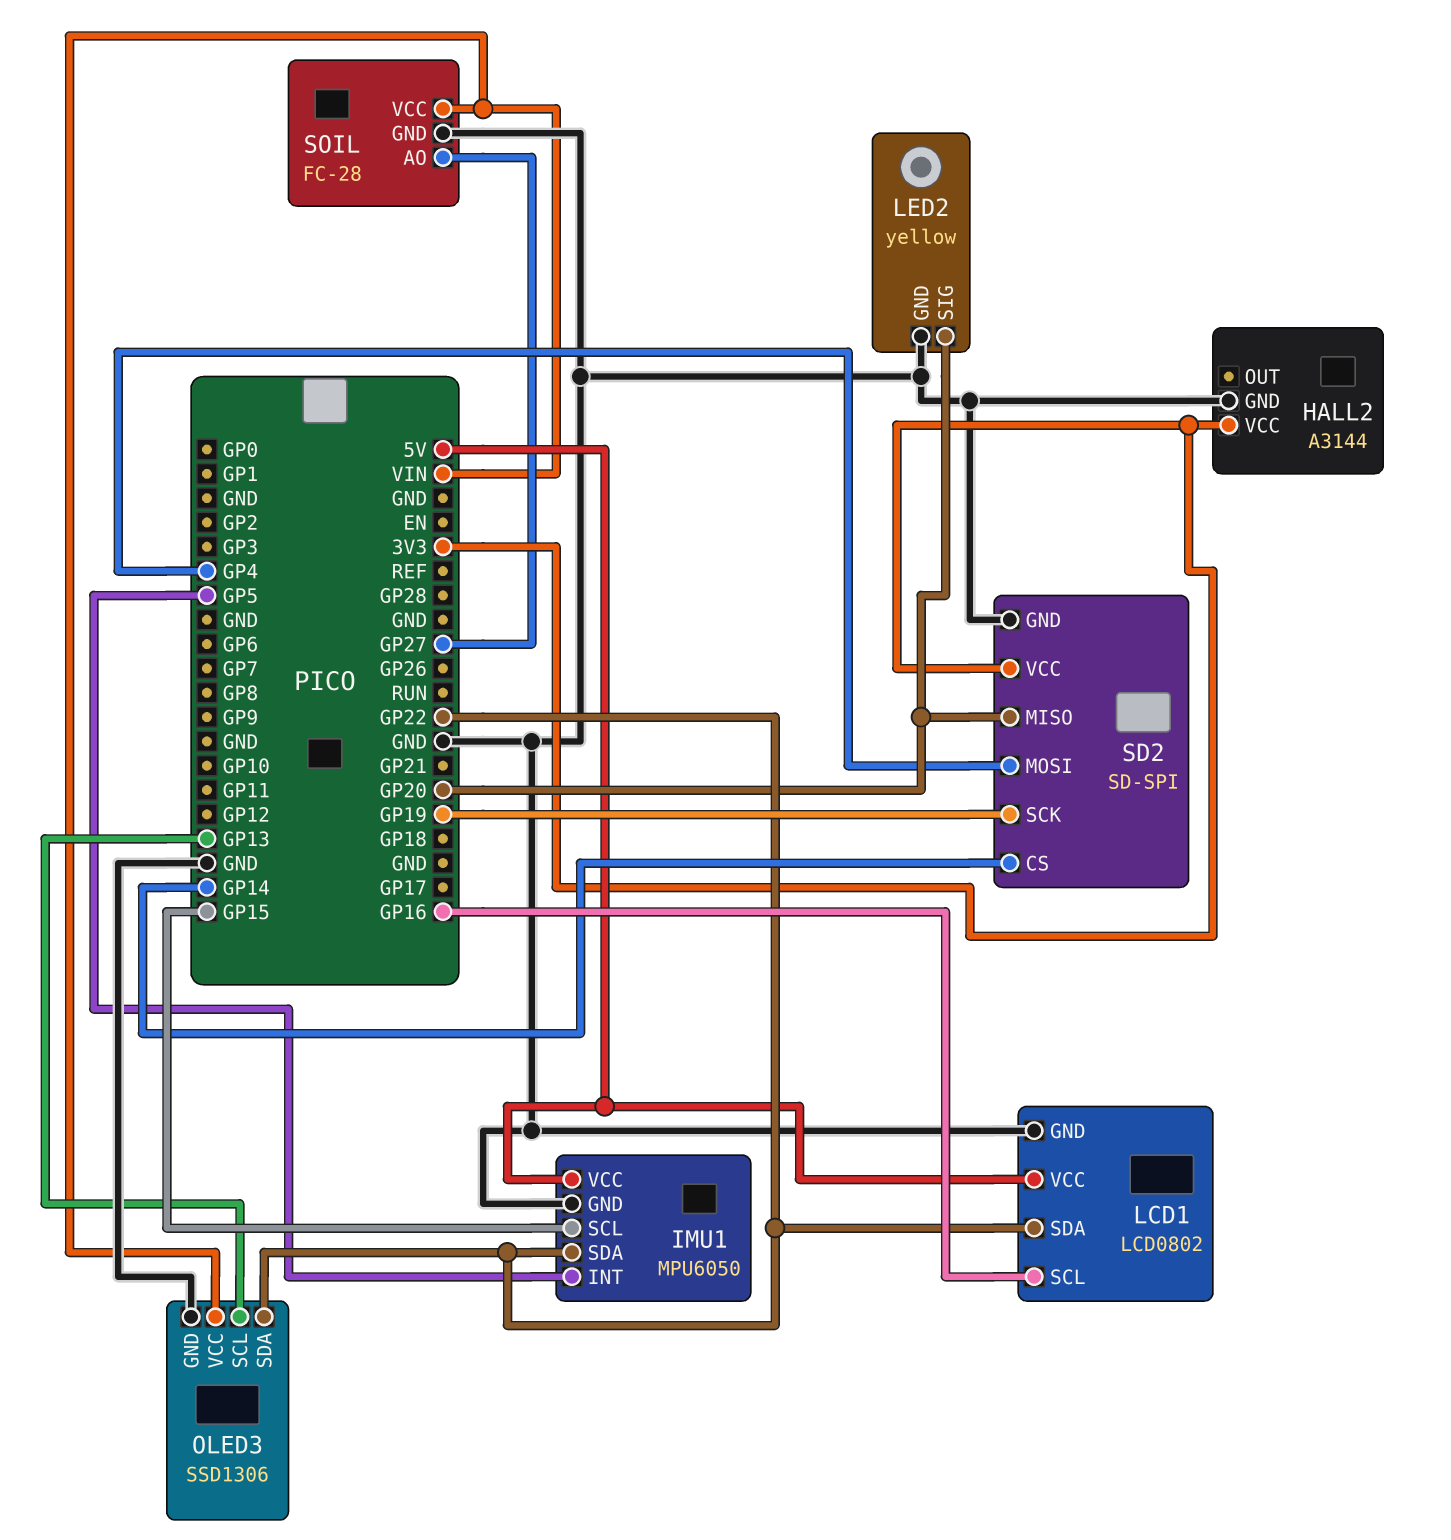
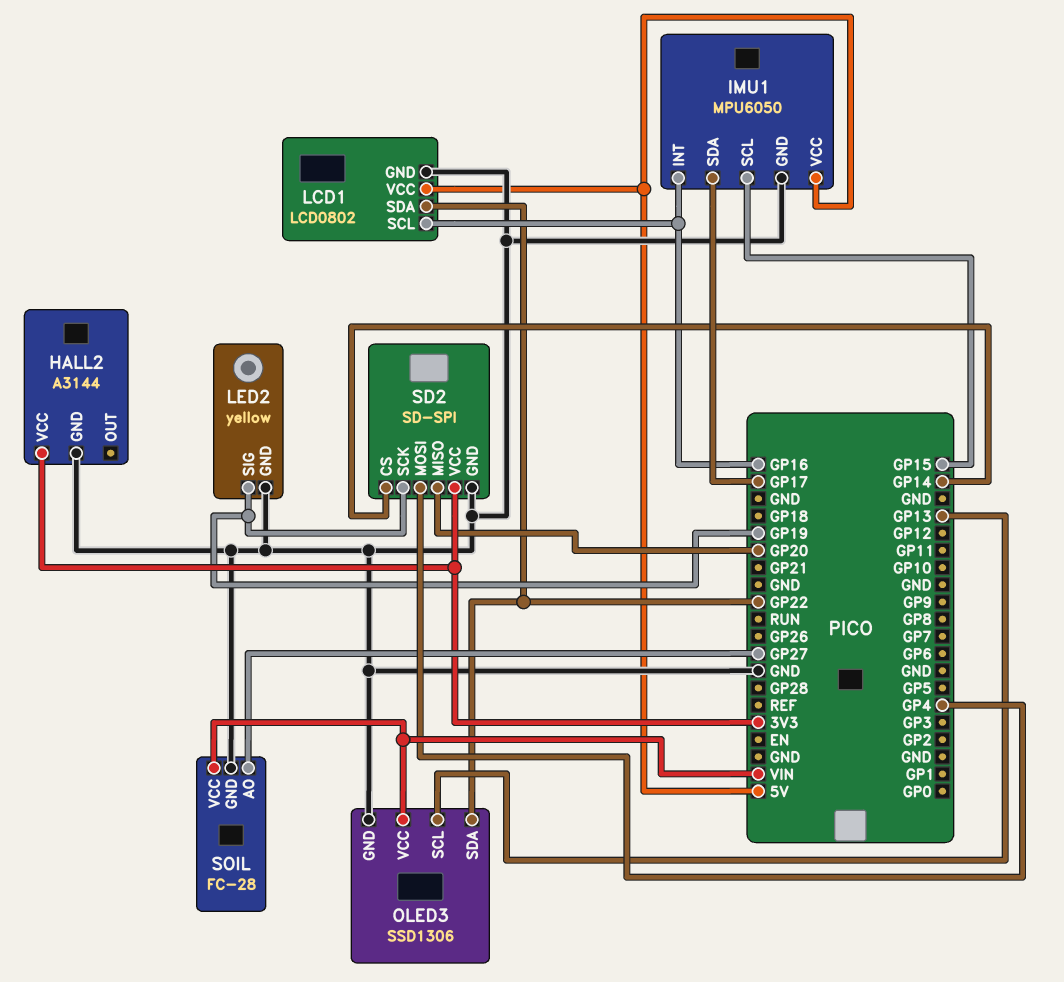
IMU1 pin INT: GP5 -> GP16
IMU1 pin SDA: GP22 -> GP17
LED2 pin SIG: GP20 -> GP19

